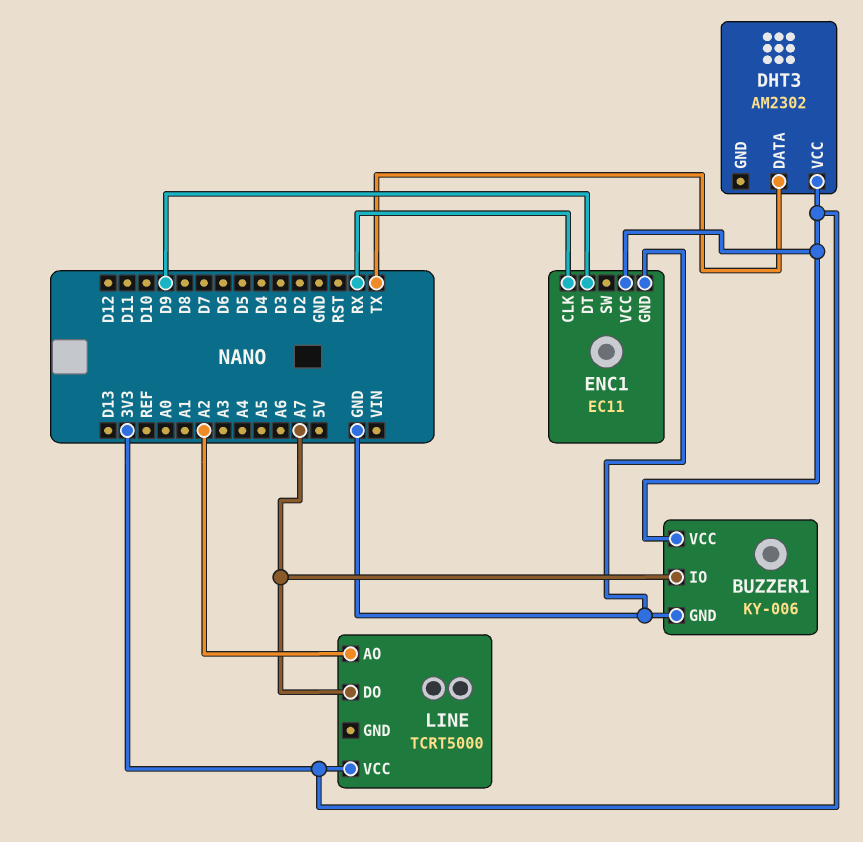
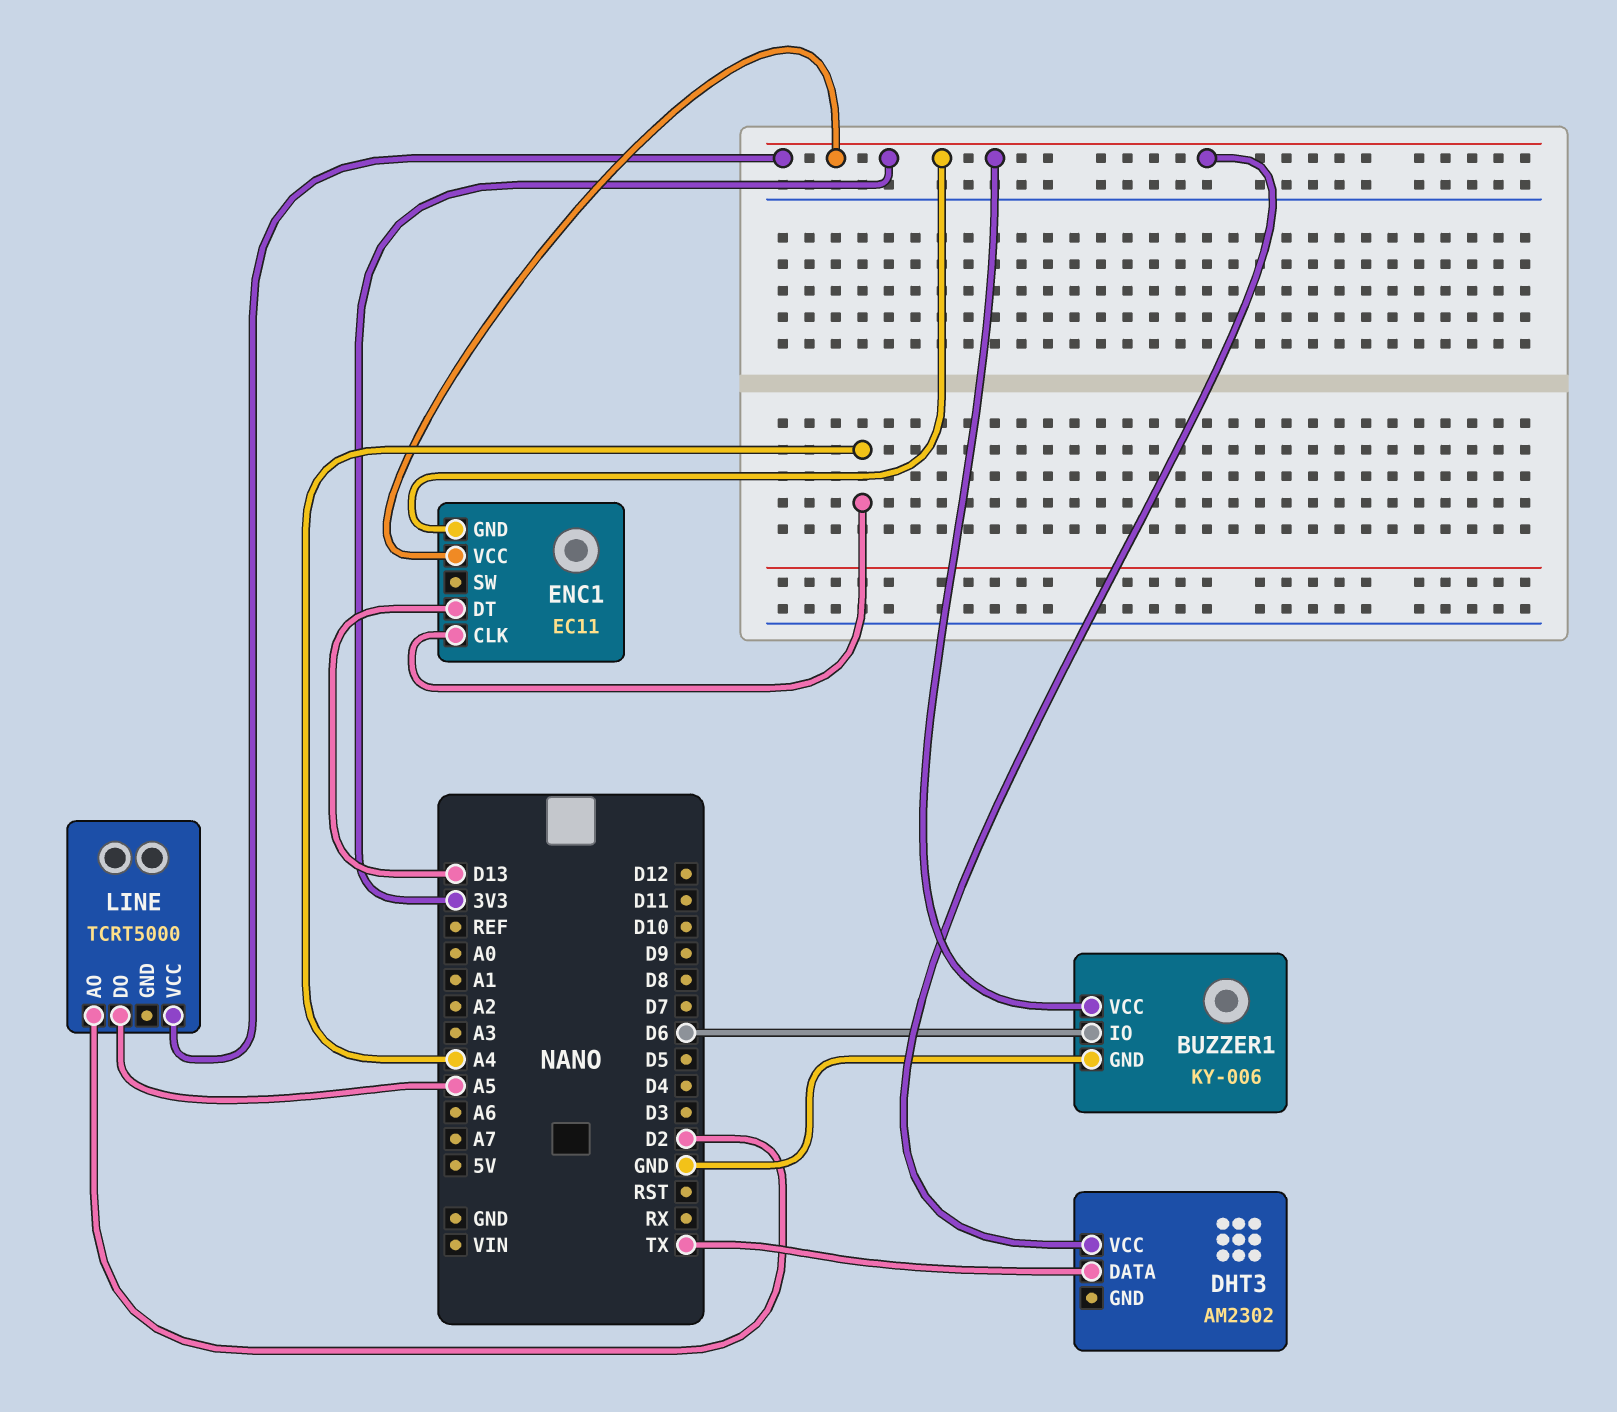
BUZZER1 pin IO: A7 -> D6
ENC1 pin CLK: RX -> A4
ENC1 pin DT: D9 -> D13
ENC1 pin GND: GND -> 3V3
LINE pin AO: A2 -> D2
LINE pin DO: A7 -> A5

